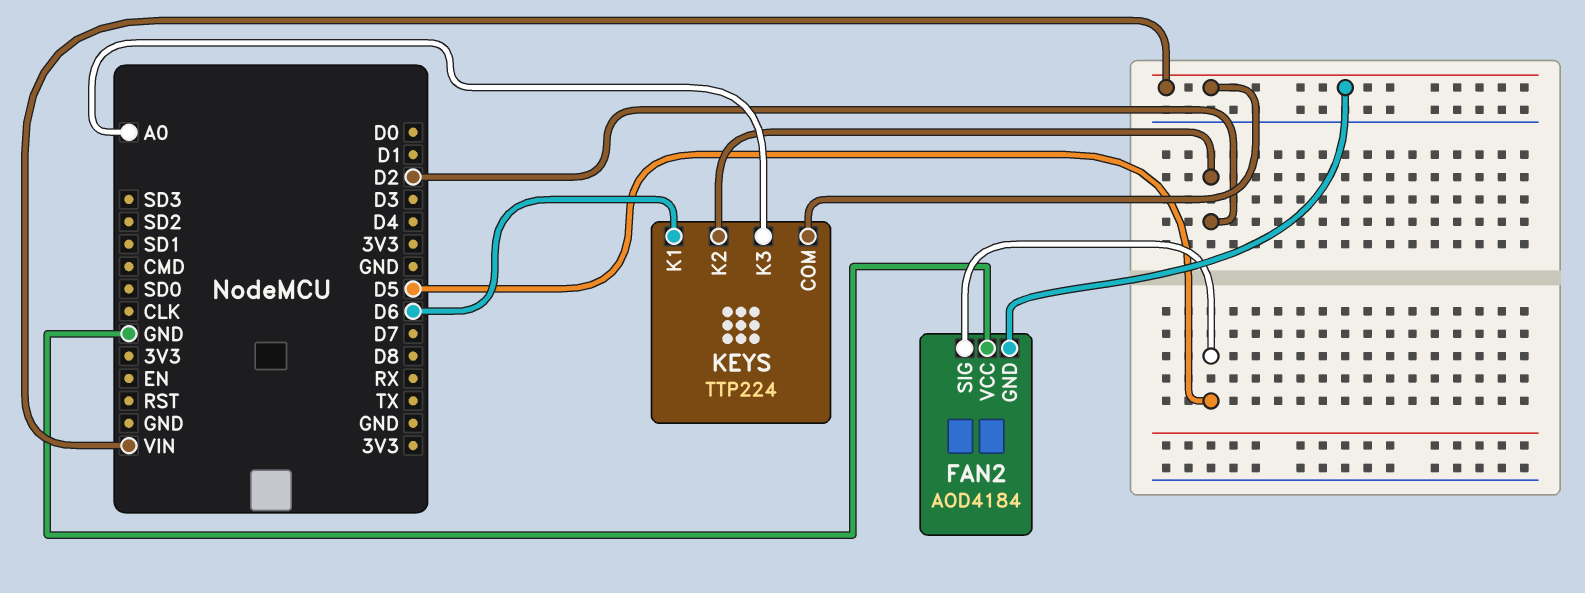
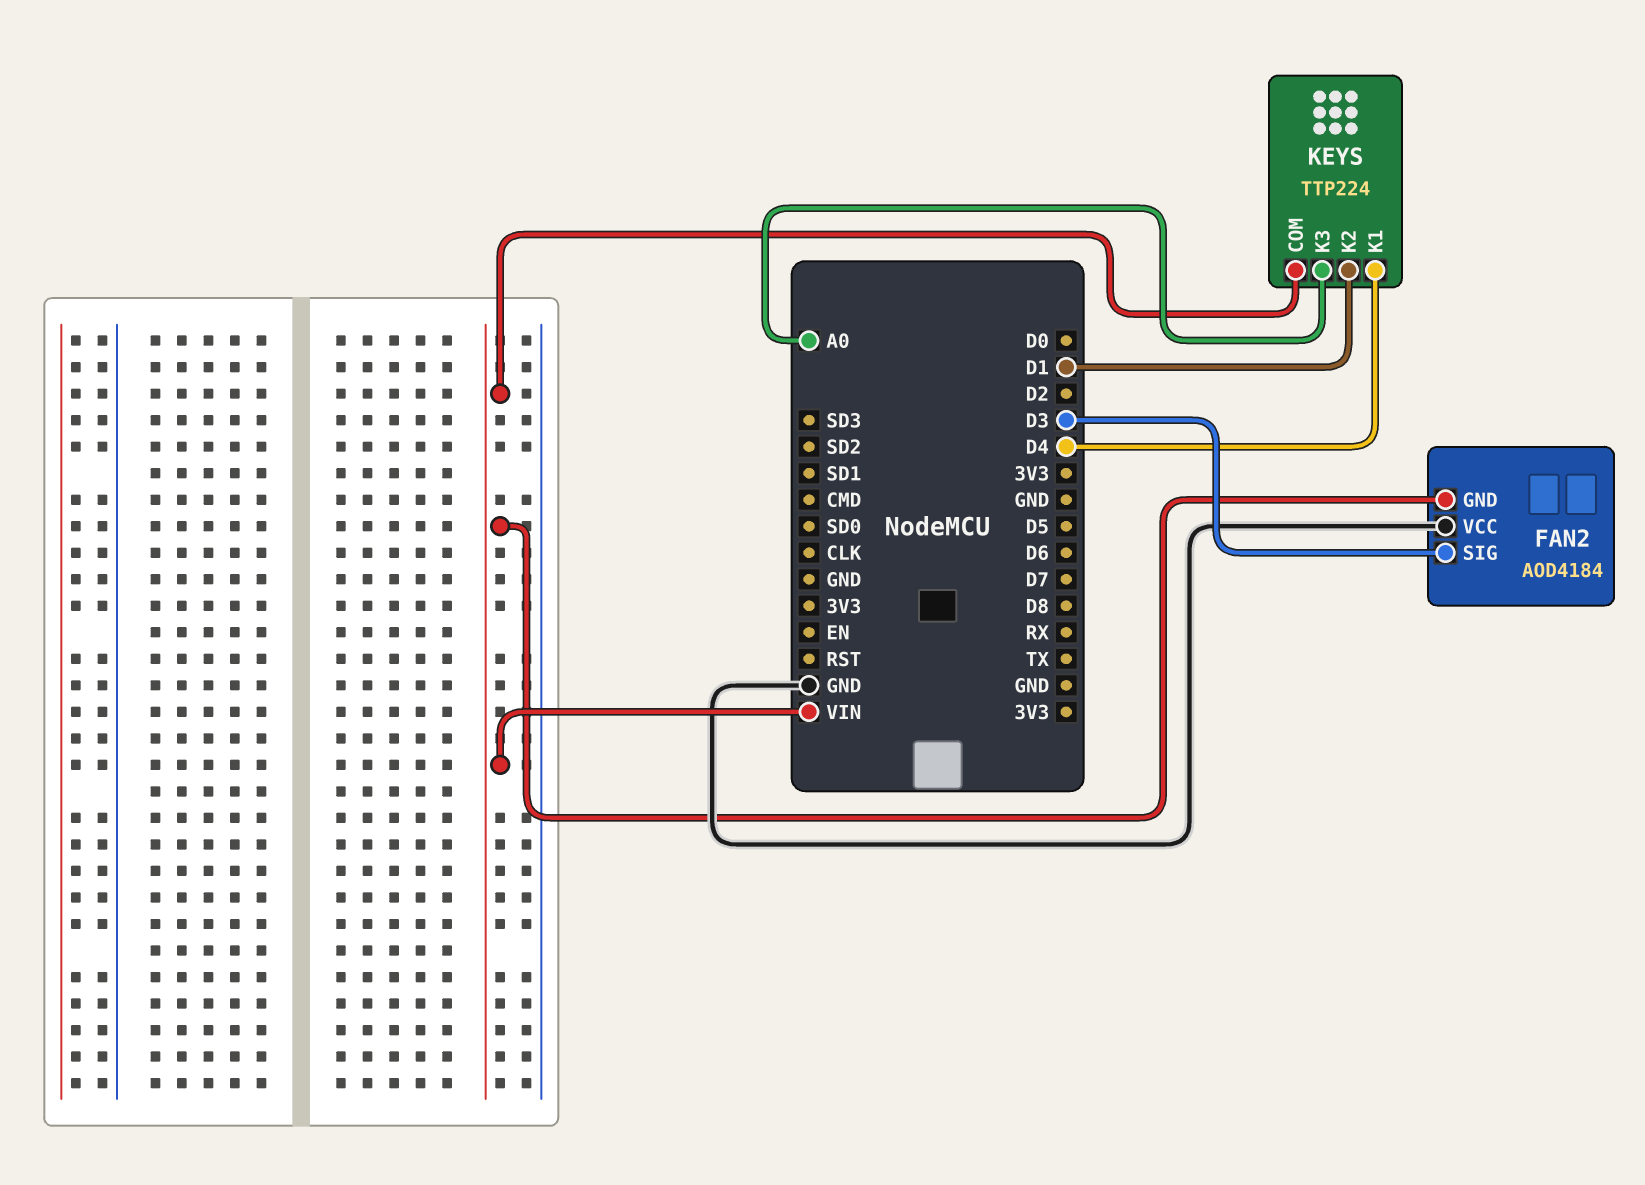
FAN2 pin SIG: D5 -> D3
KEYS pin K1: D6 -> D4
KEYS pin K2: D2 -> D1

